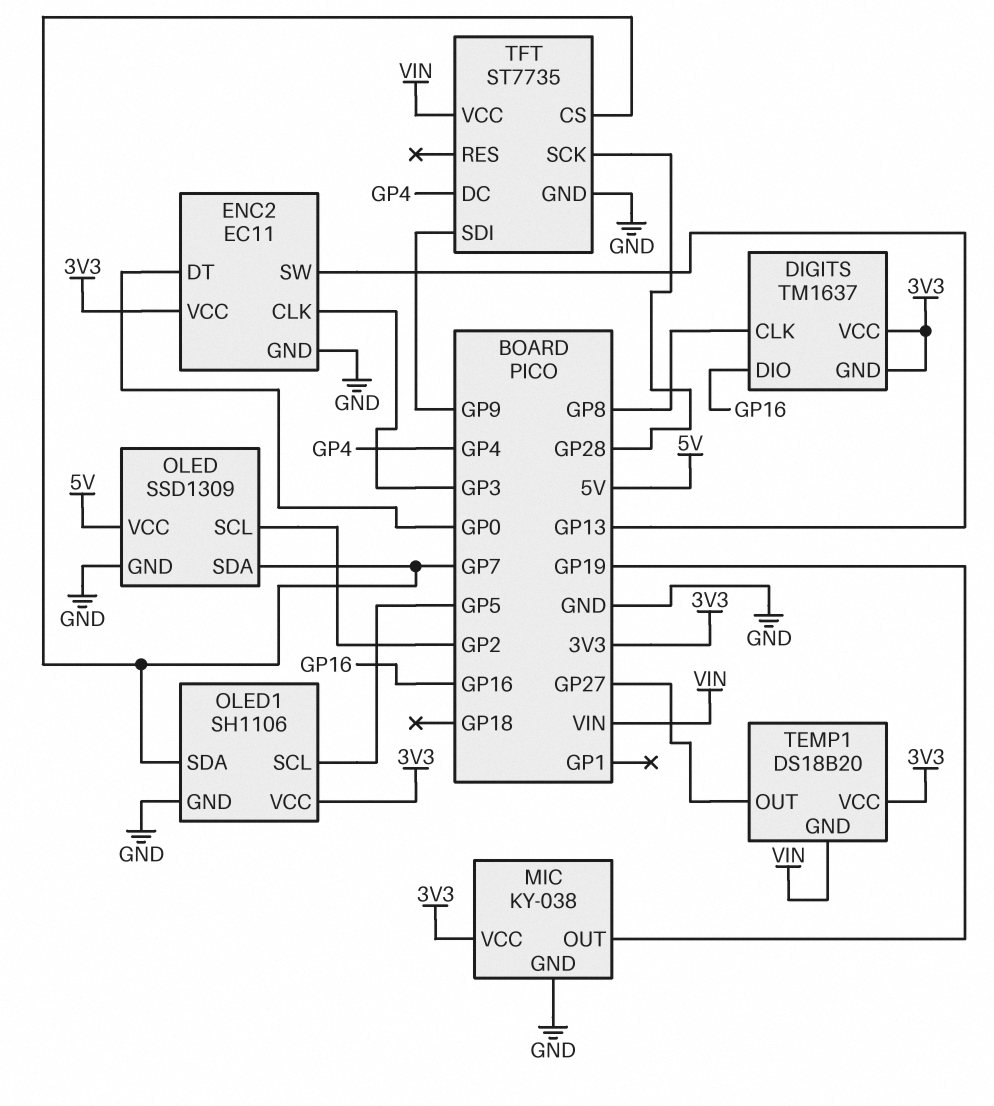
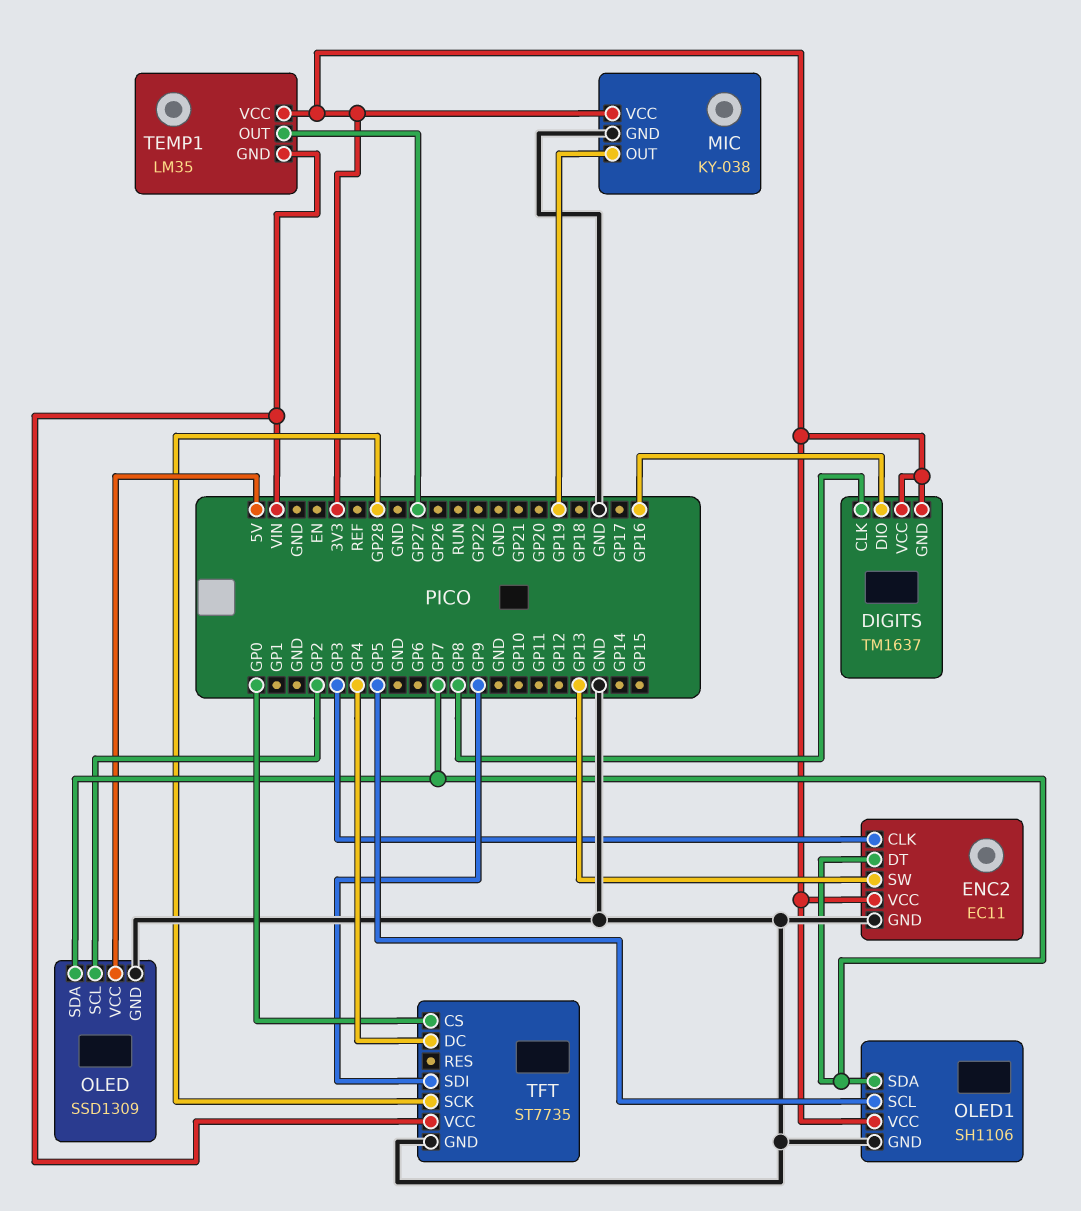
ENC2 pin DT: GP0 -> GP7
TEMP1: DS18B20 -> LM35
TFT pin CS: GP7 -> GP0

